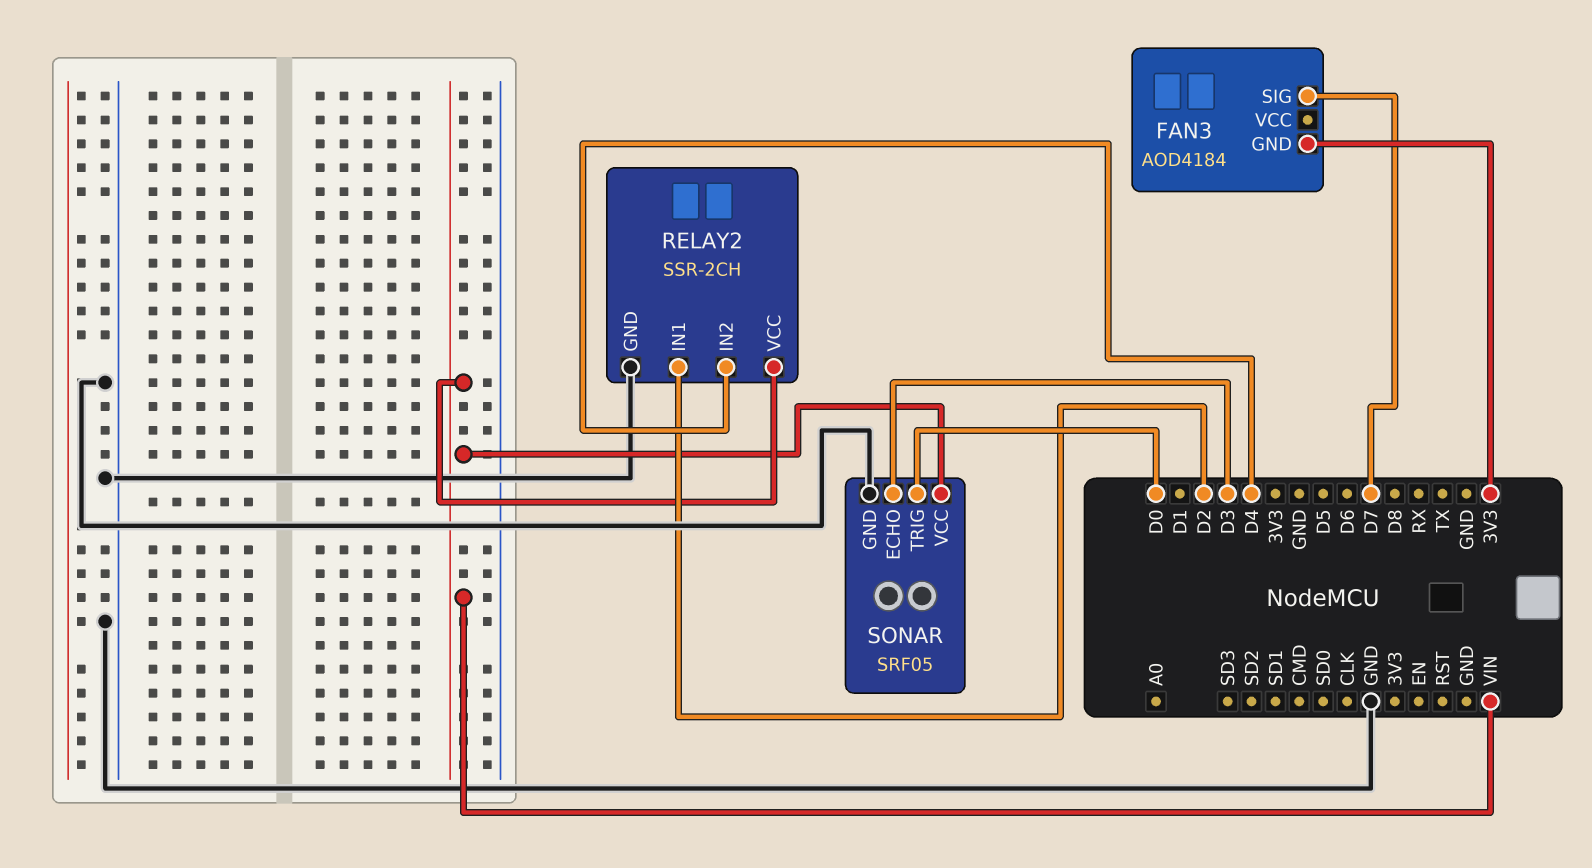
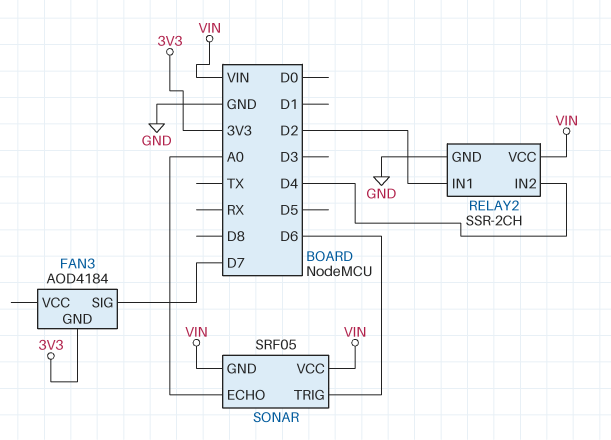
SONAR pin ECHO: D3 -> A0
SONAR pin GND: GND -> VIN
SONAR pin TRIG: D0 -> D6

